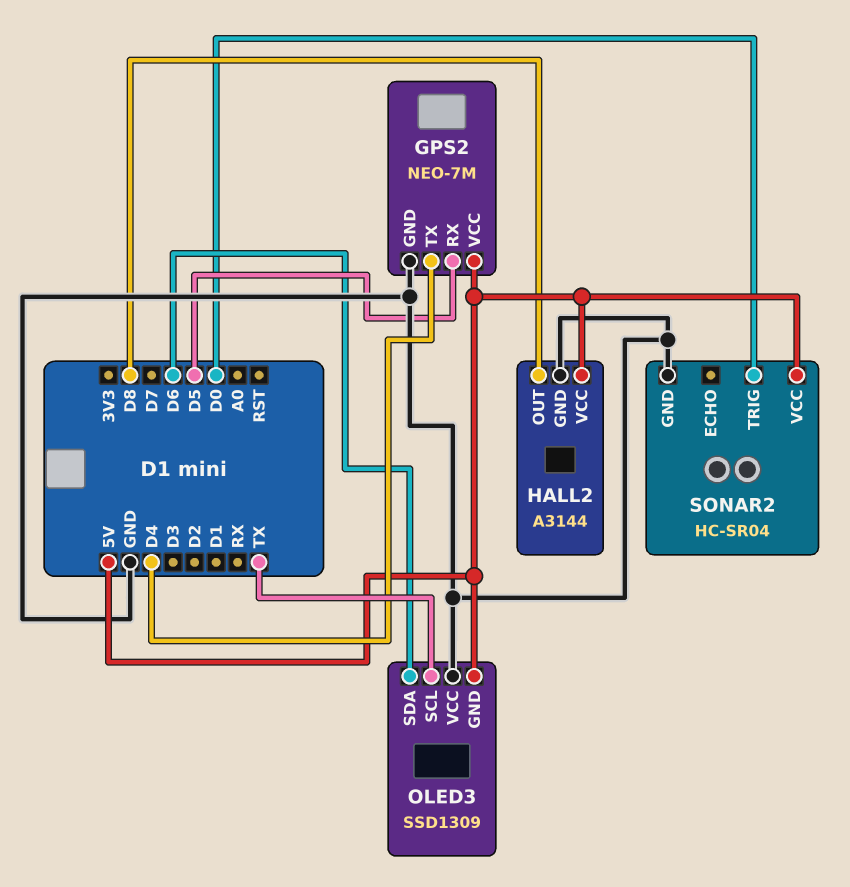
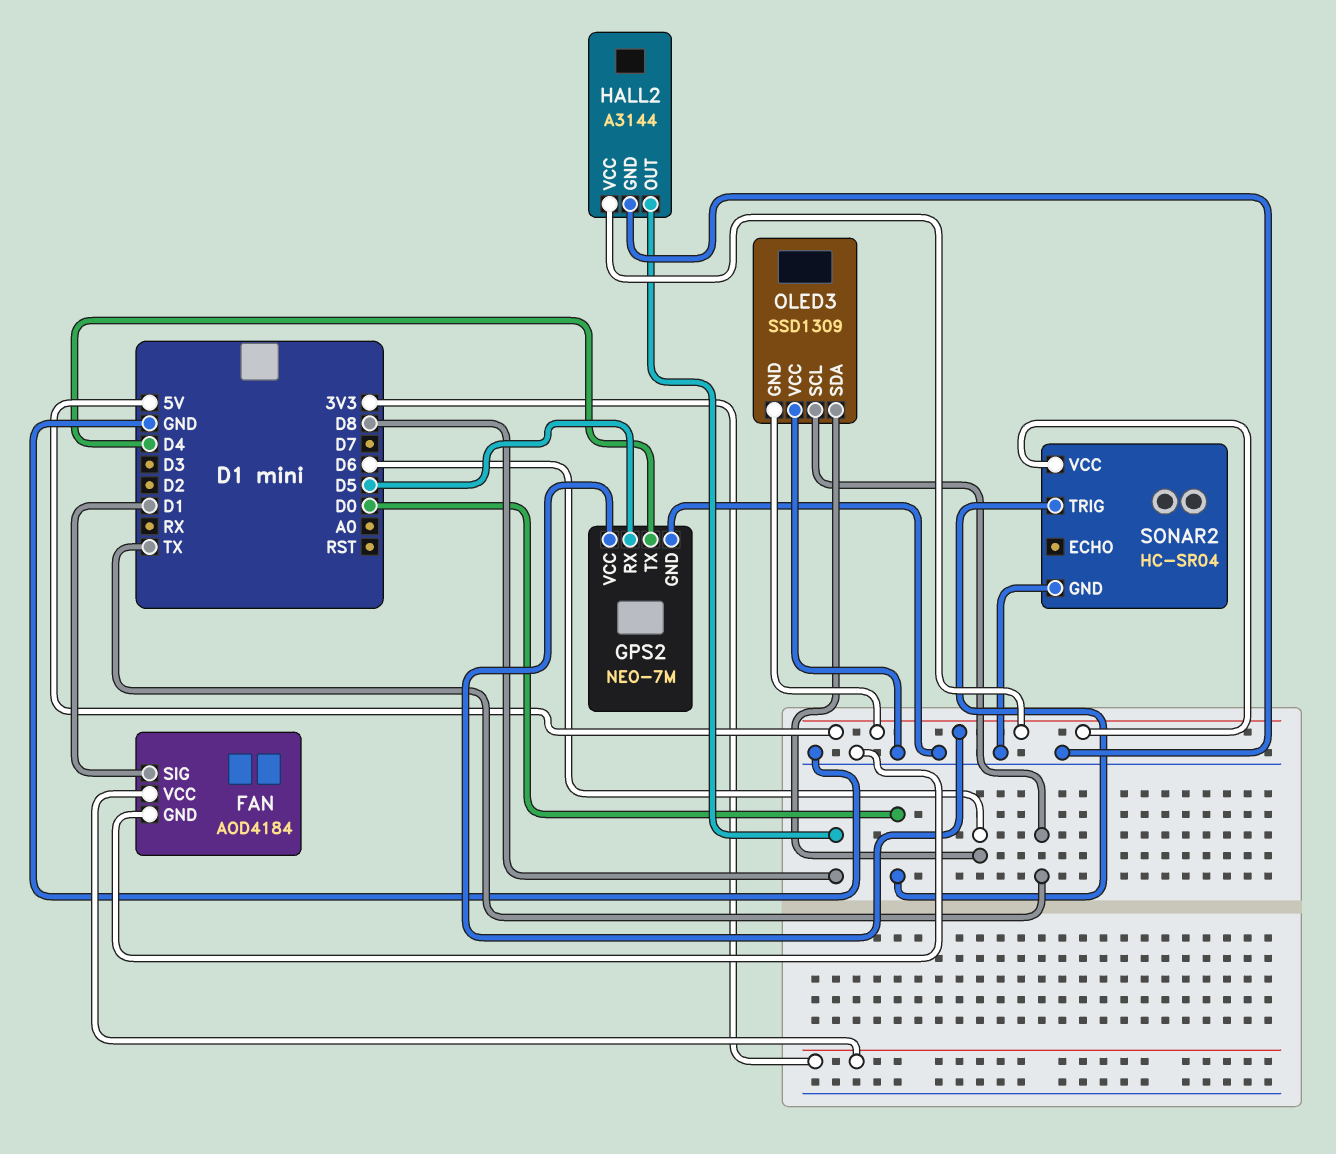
FAN: none -> AOD4184
FAN pin GND: none -> GND
FAN pin SIG: none -> D1
FAN pin VCC: none -> 3V3

